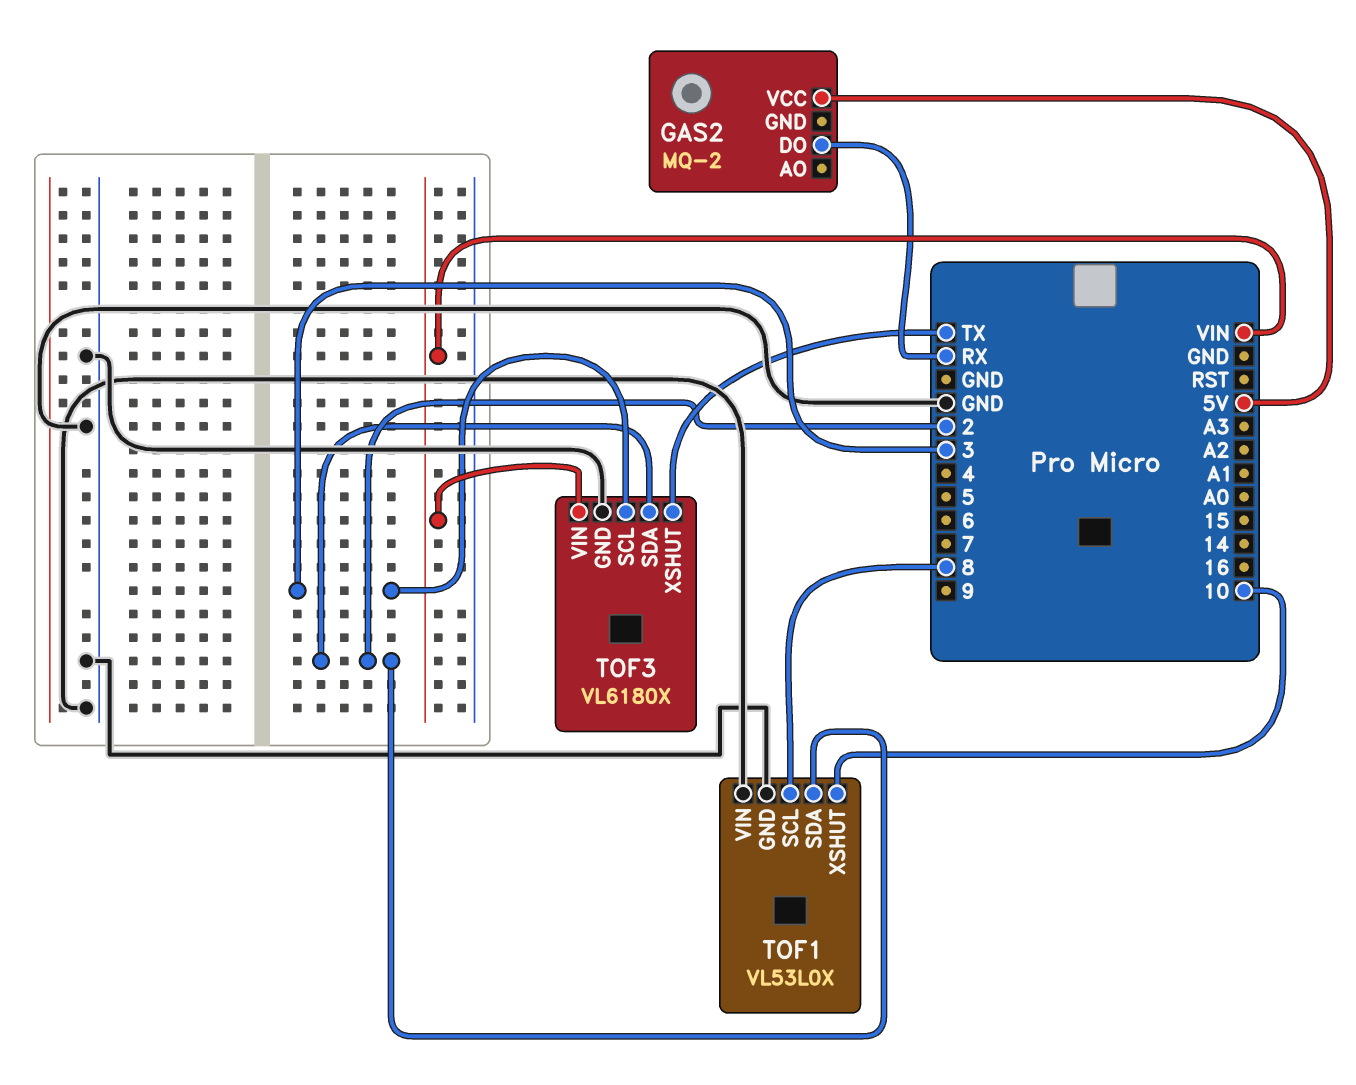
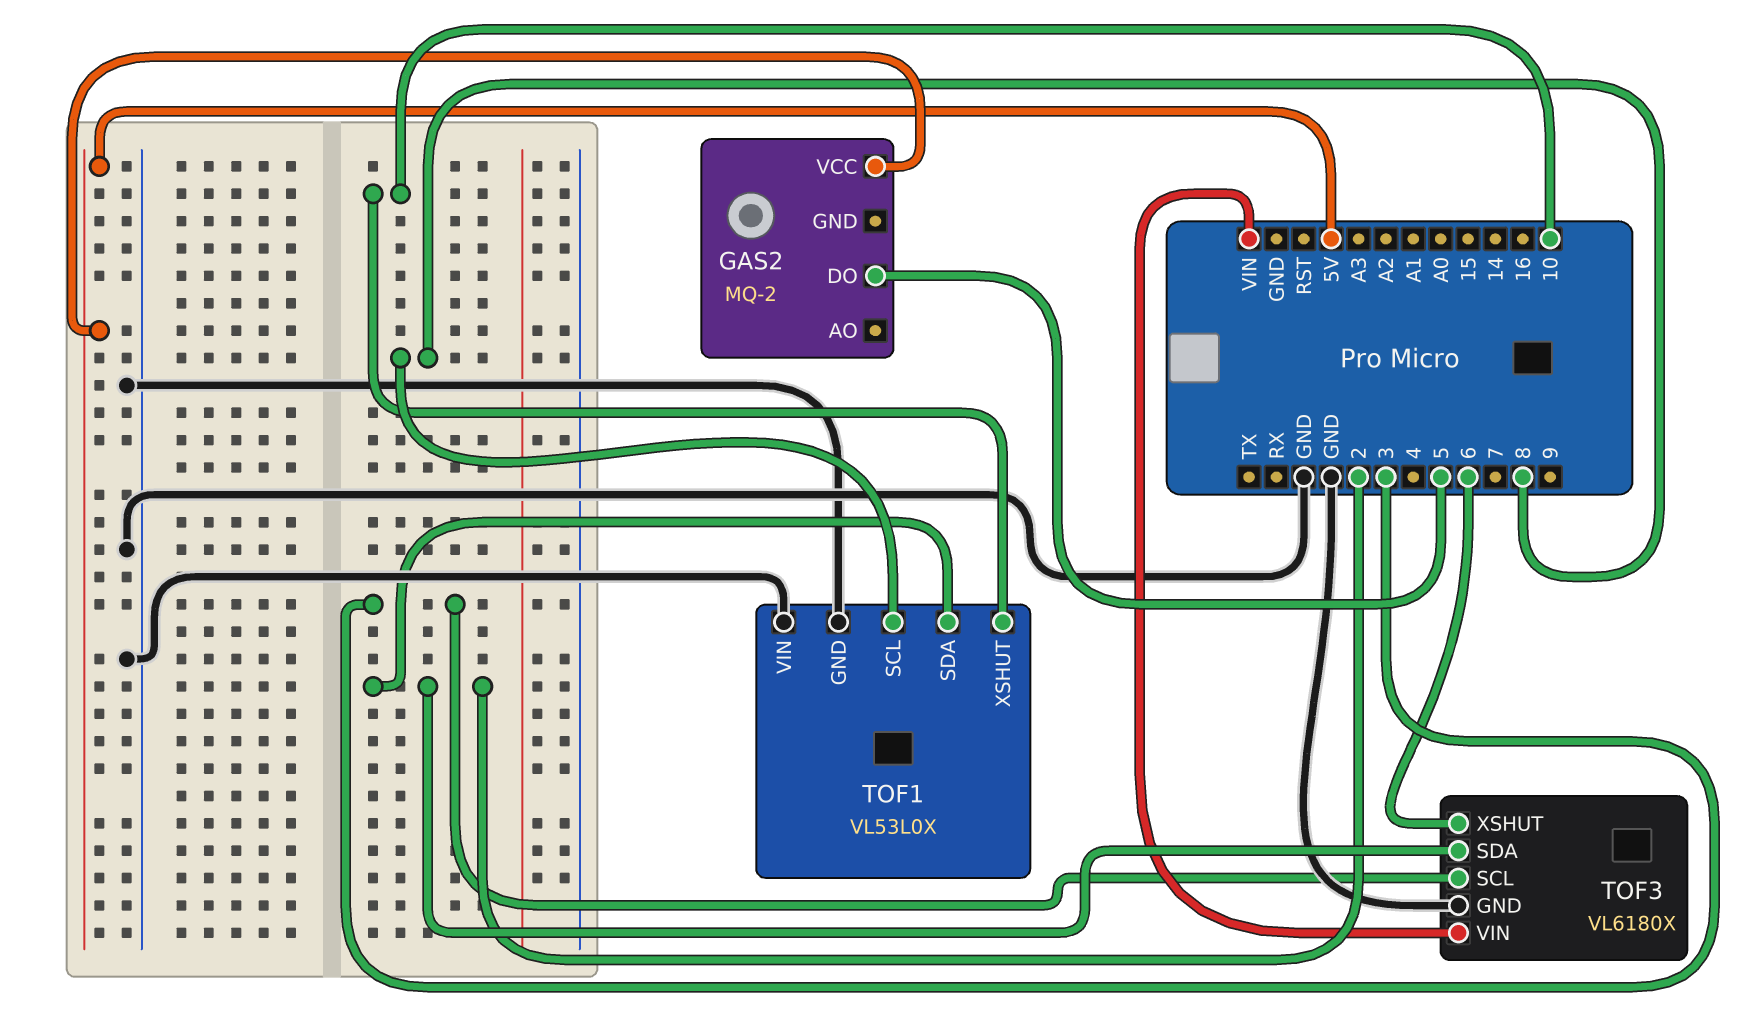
GAS2 pin DO: RX -> 5
TOF3 pin XSHUT: TX -> 6

